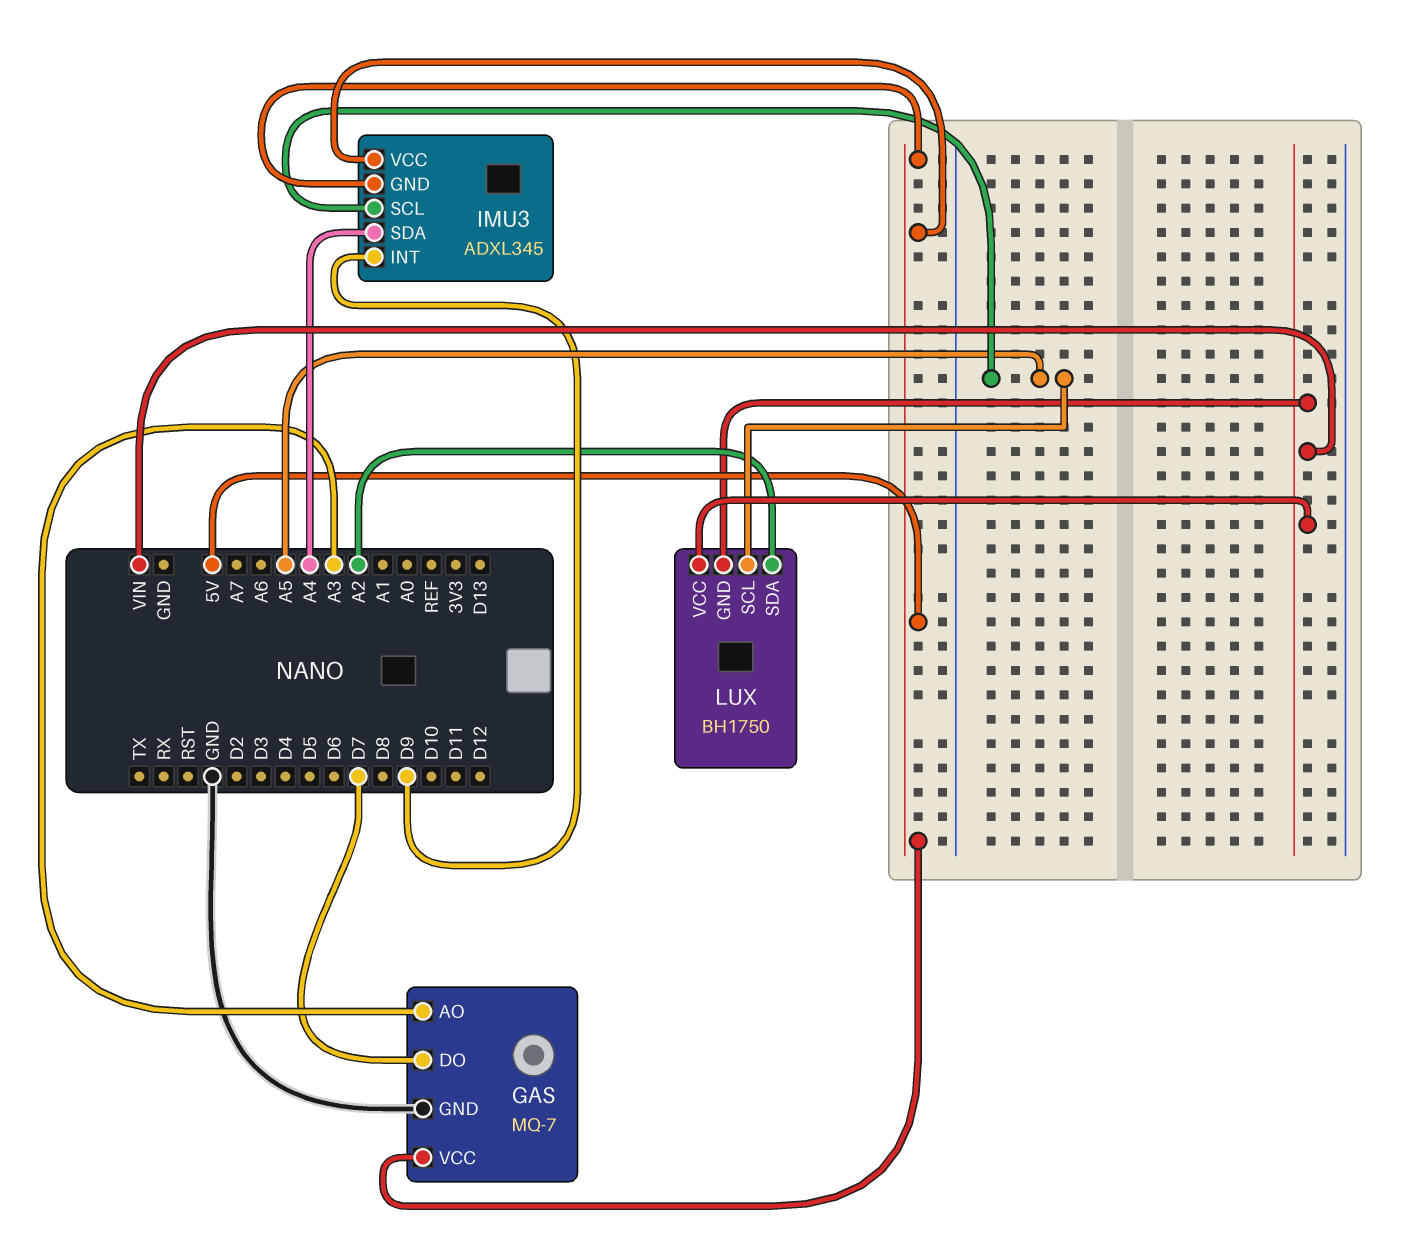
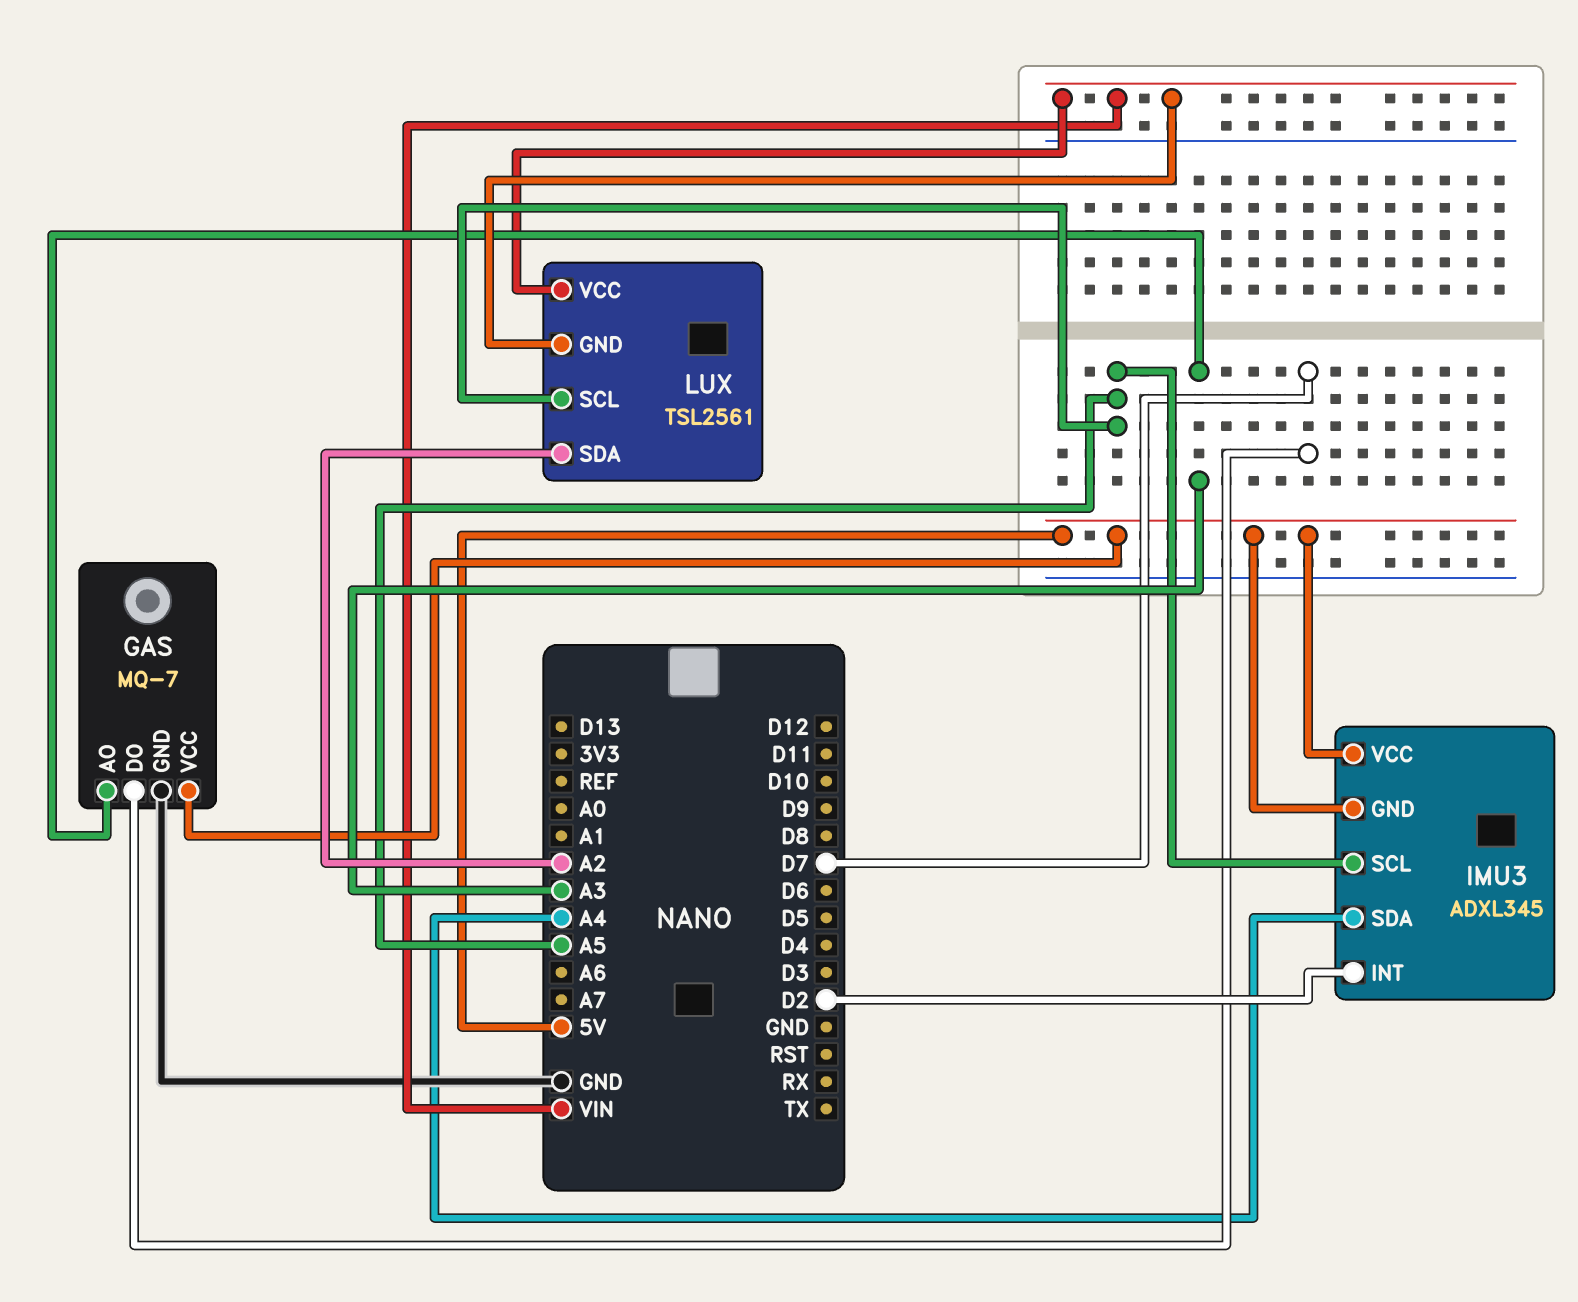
IMU3 pin INT: D9 -> D2
LUX: BH1750 -> TSL2561

